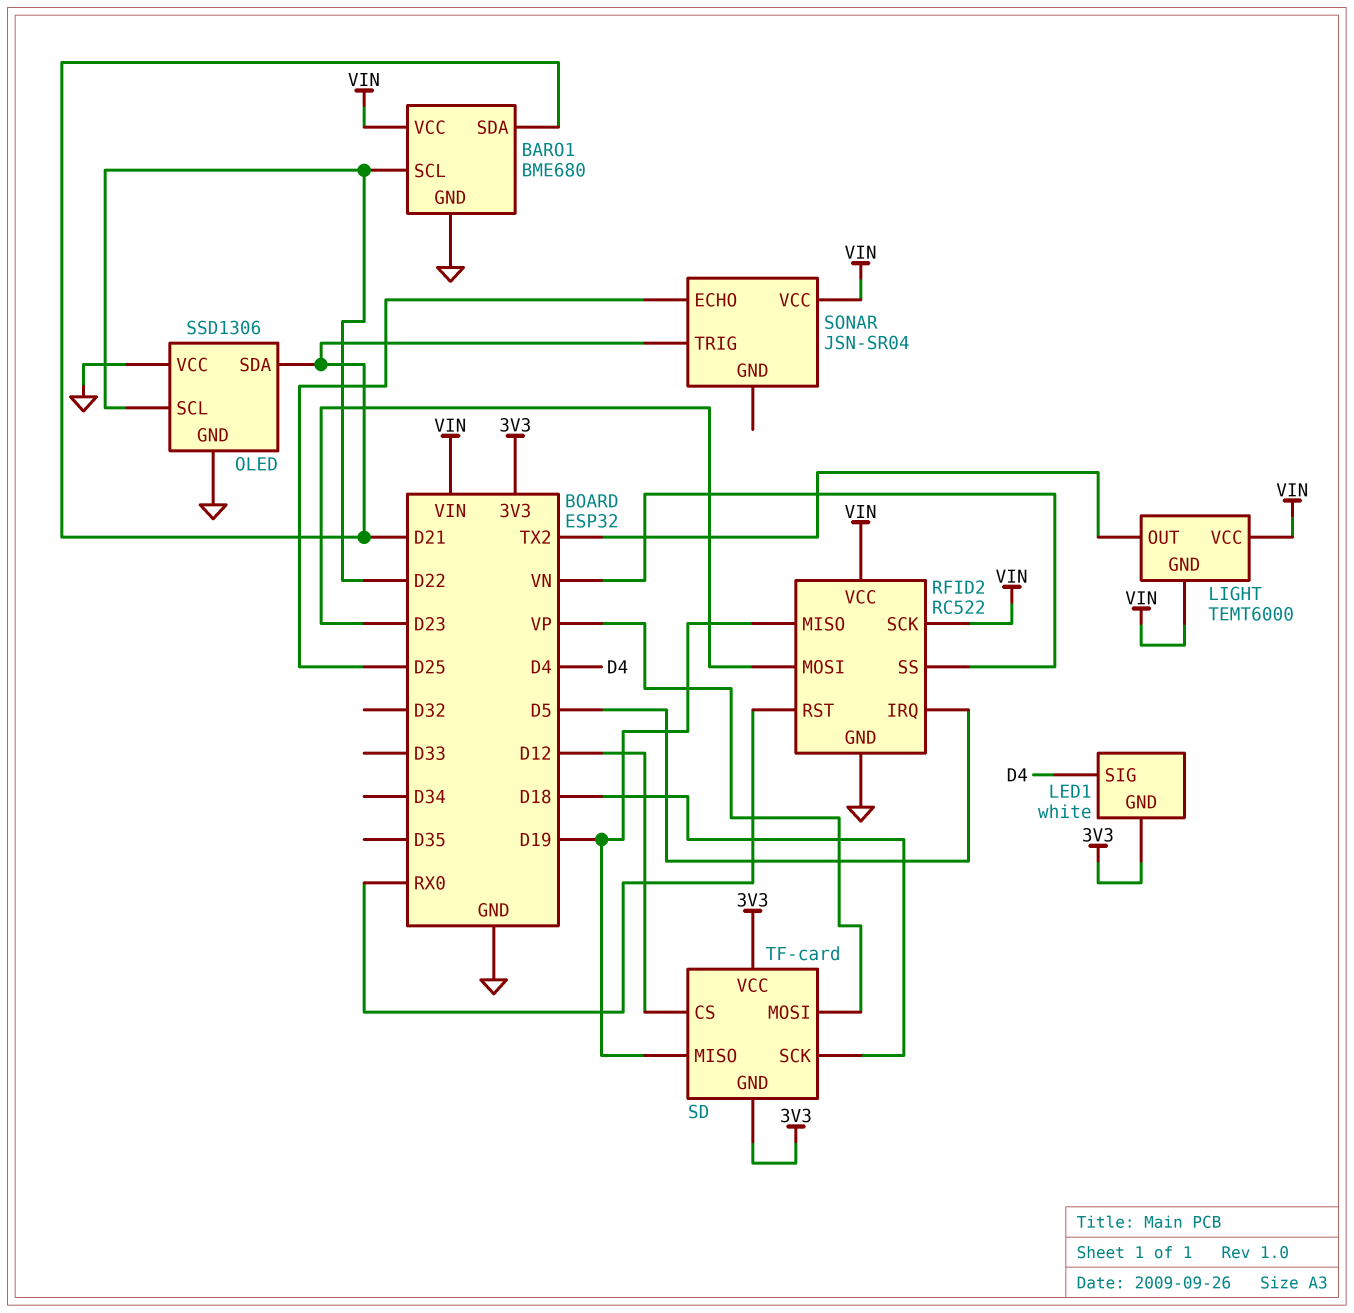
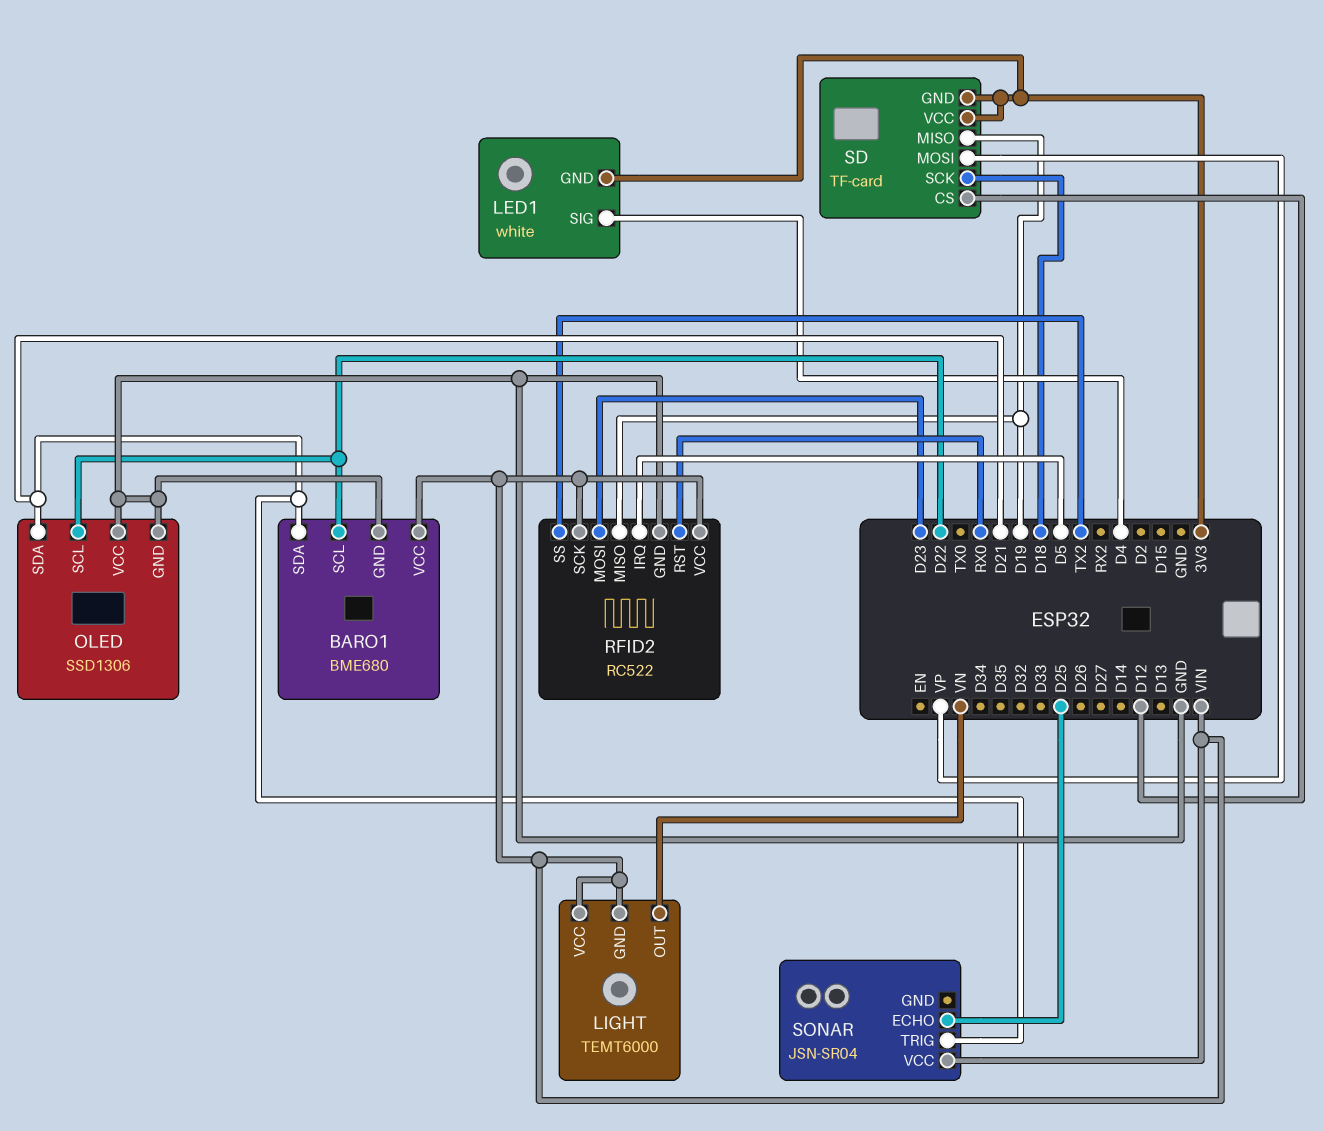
LIGHT pin OUT: TX2 -> VN
RFID2 pin SS: VN -> TX2

